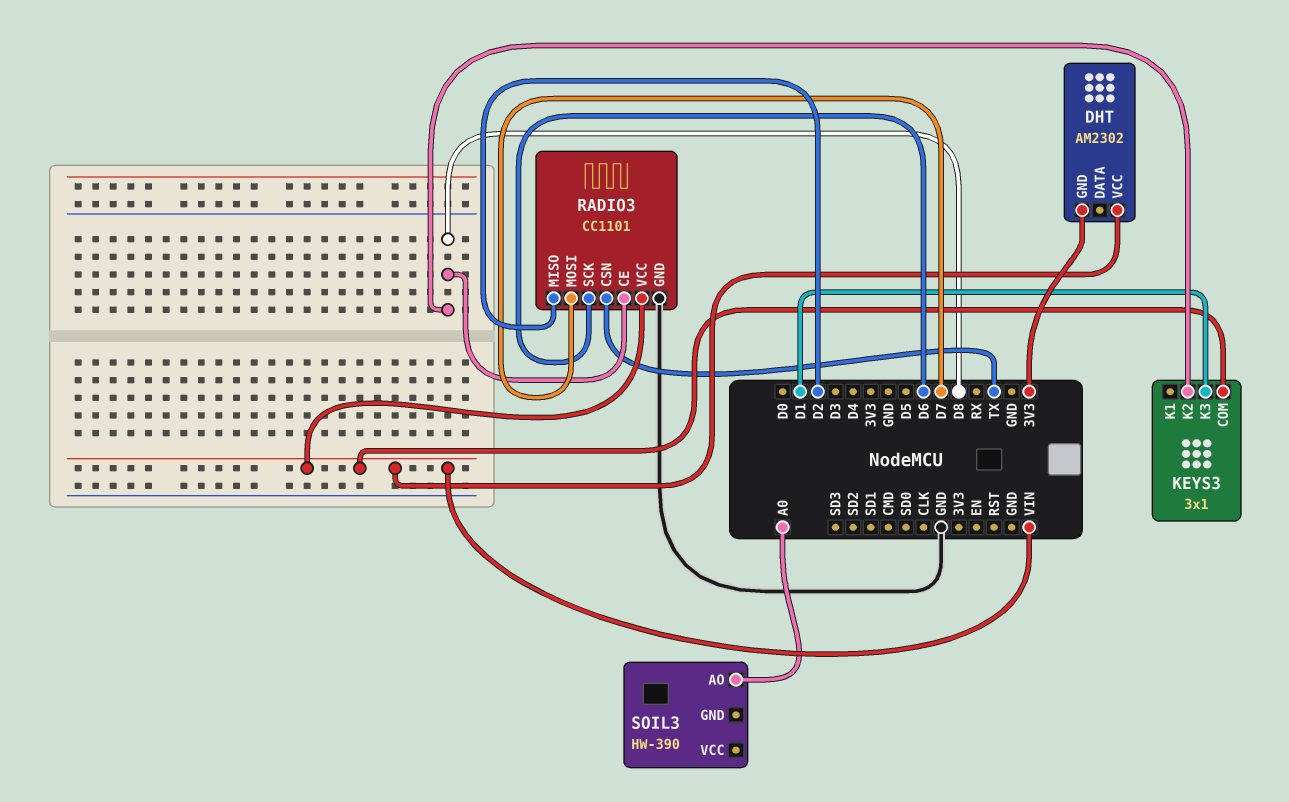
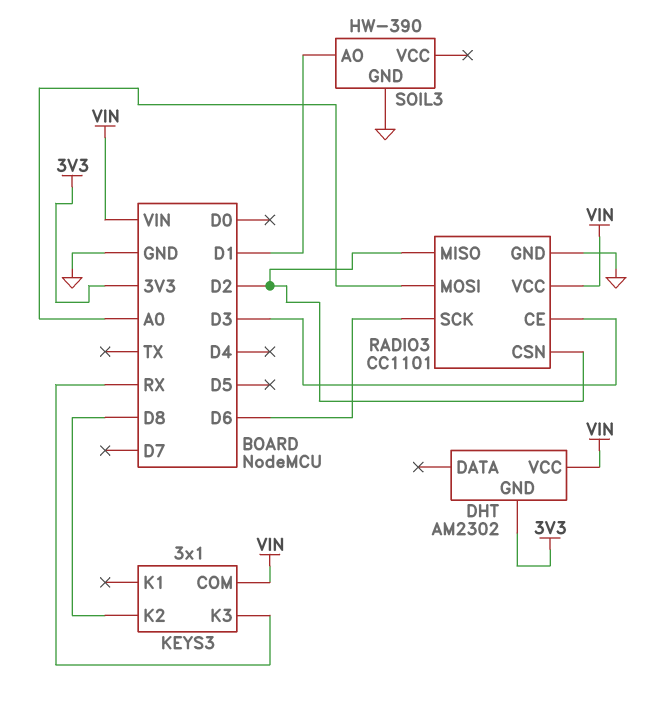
KEYS3 pin K3: D1 -> RX
RADIO3 pin CE: D8 -> D3
RADIO3 pin CSN: TX -> D2
RADIO3 pin MOSI: D7 -> A0
SOIL3 pin AO: A0 -> D1
SOIL3 pin GND: none -> GND

